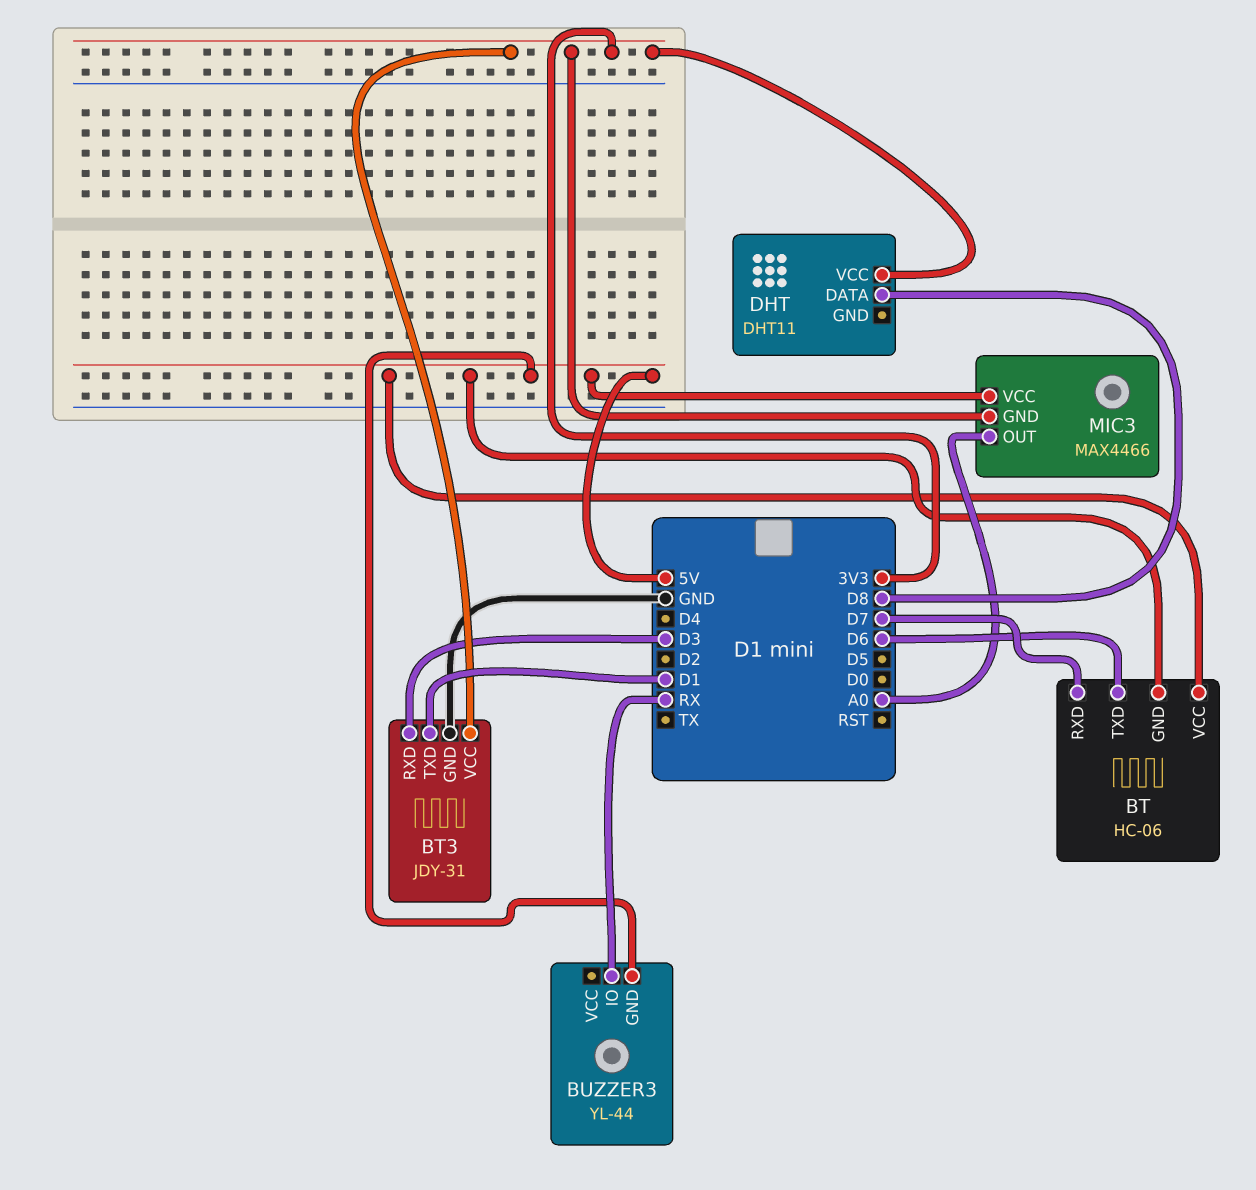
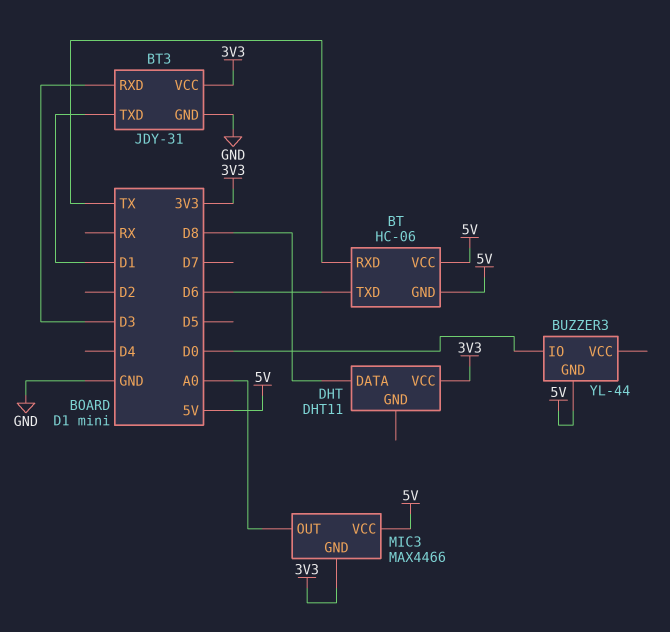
BT pin RXD: D7 -> TX
BUZZER3 pin IO: RX -> D0

